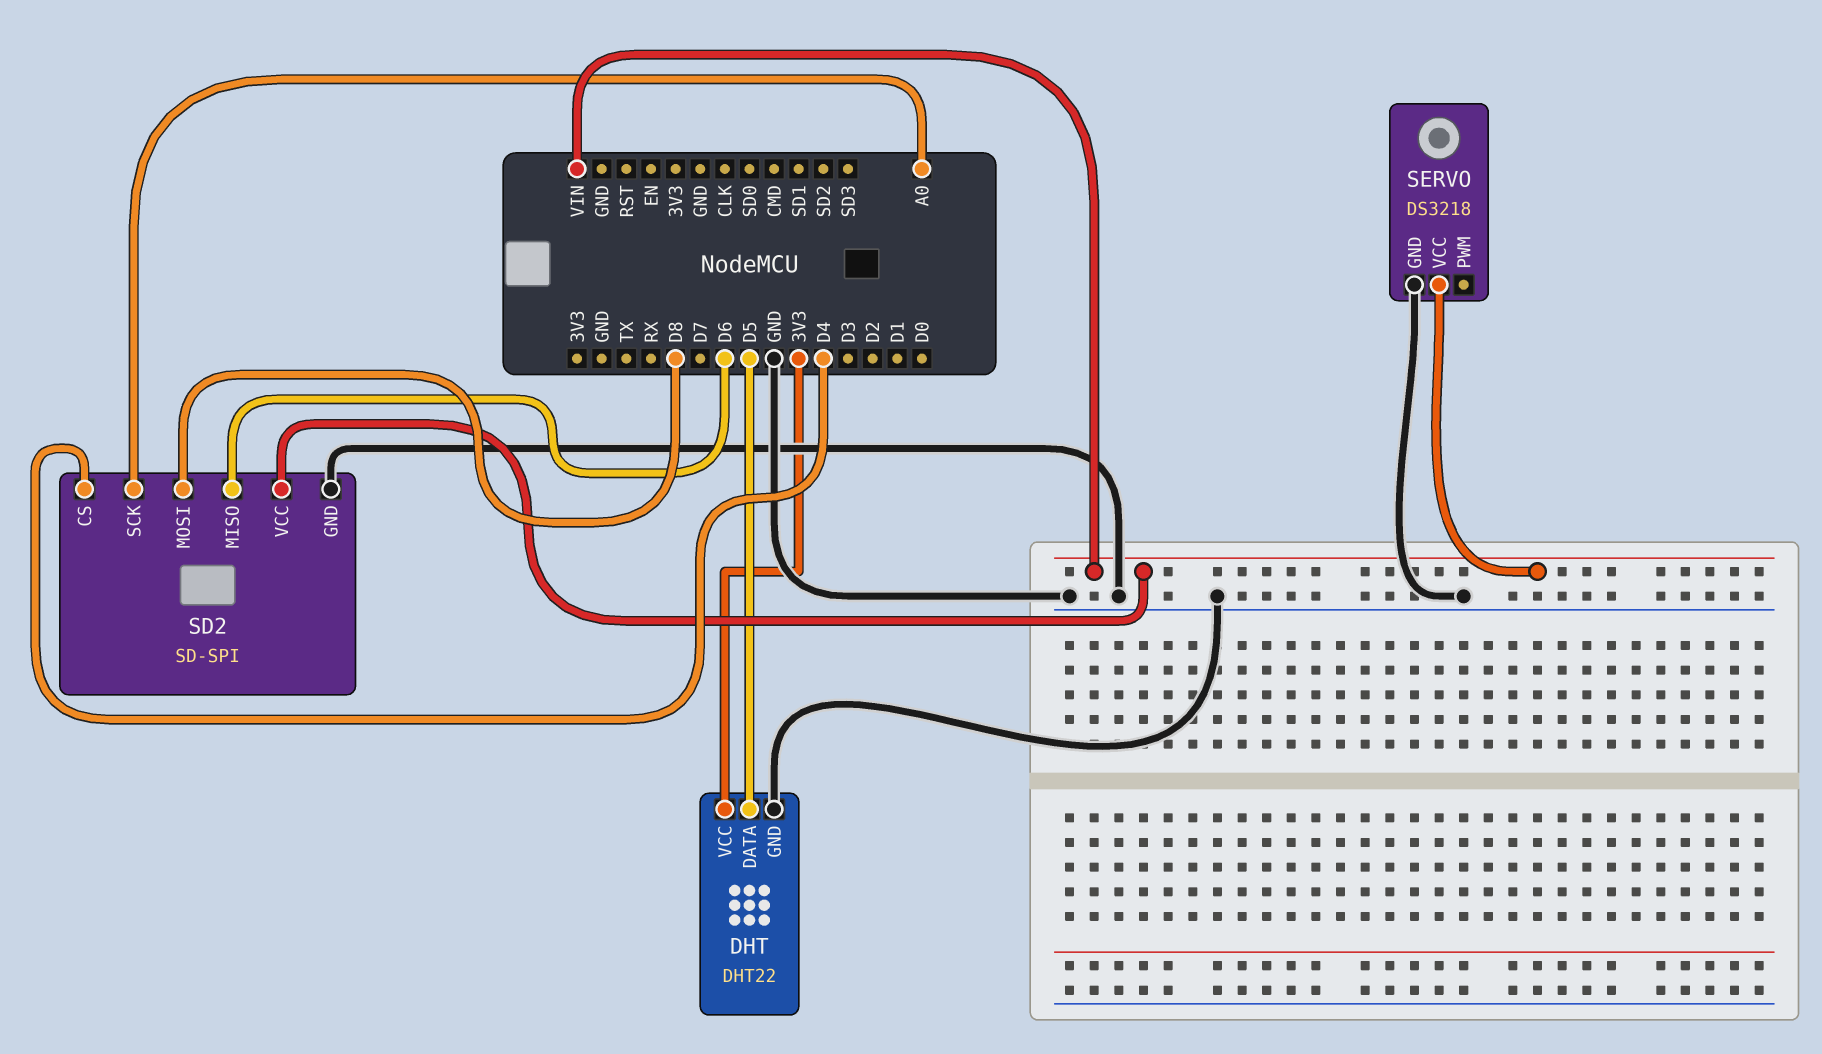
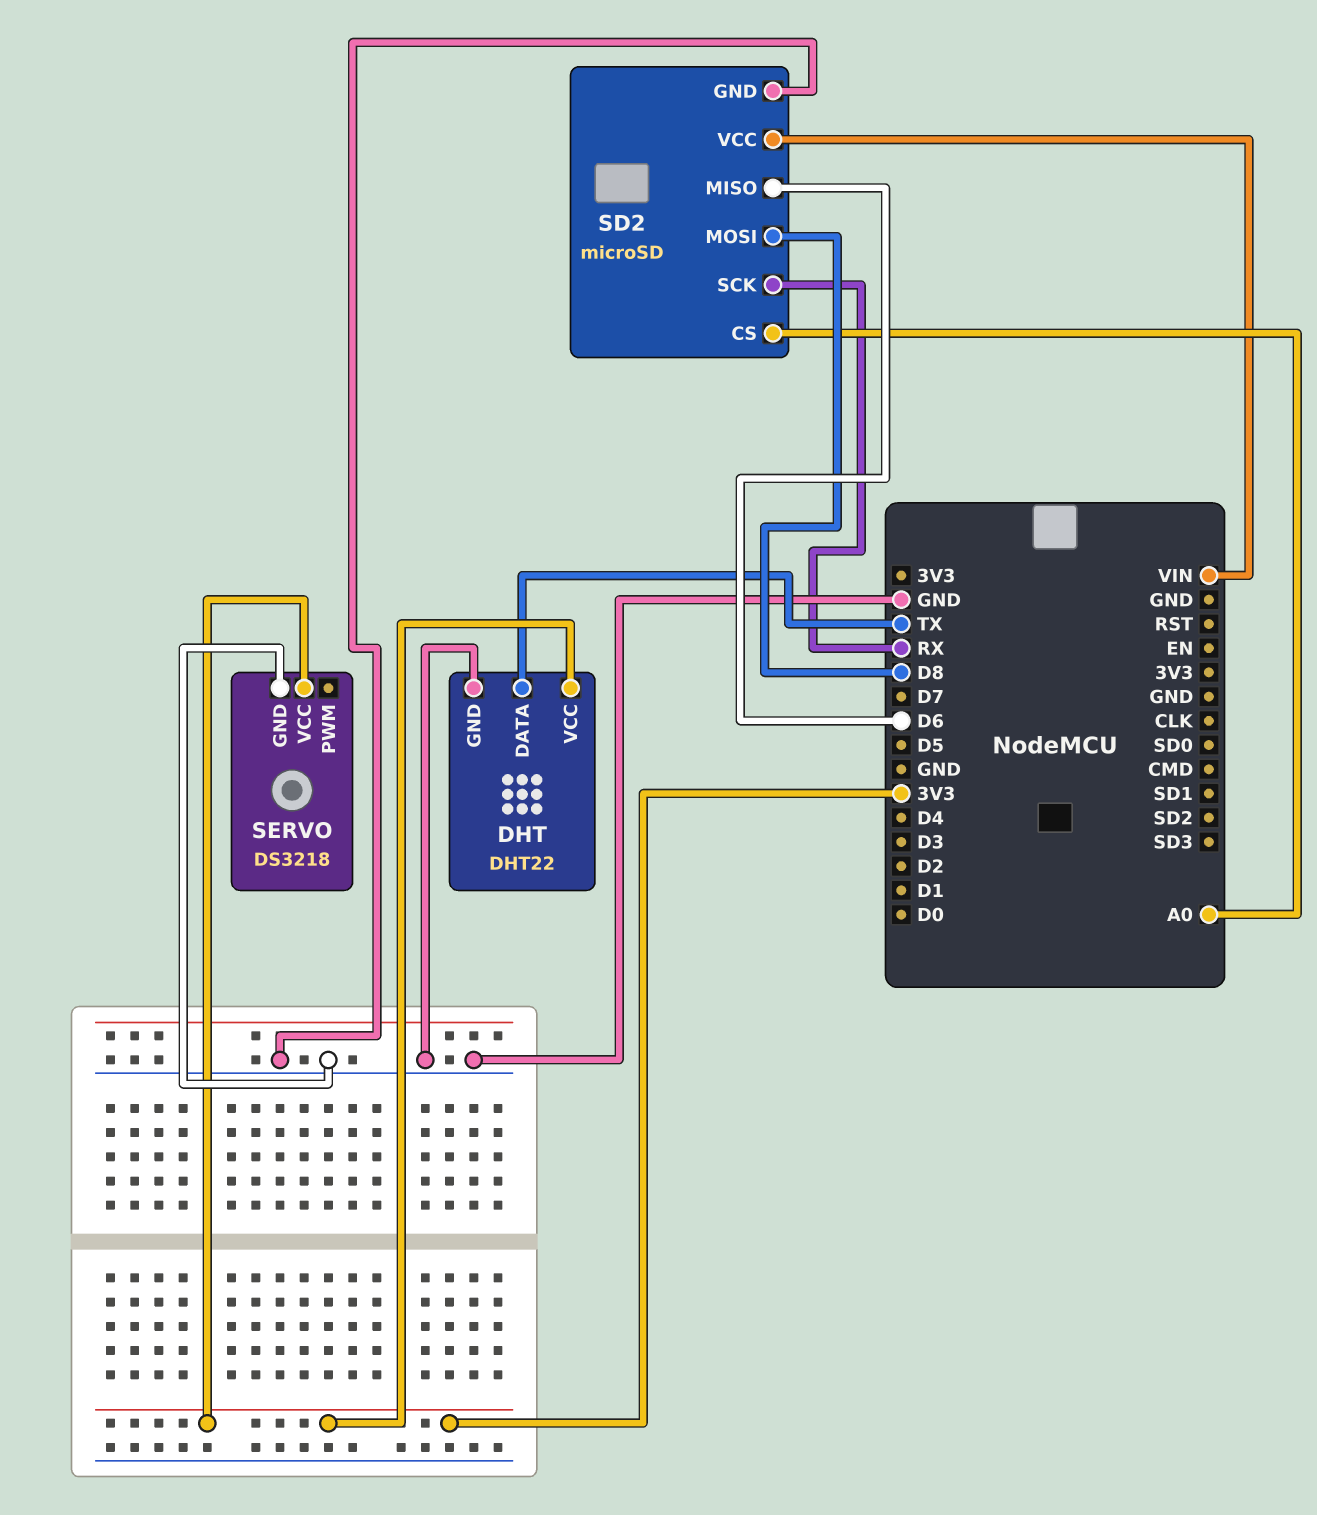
DHT pin DATA: D5 -> TX
SD2: SD-SPI -> microSD
SD2 pin CS: D4 -> A0
SD2 pin SCK: A0 -> RX
SERVO pin VCC: VIN -> 3V3

